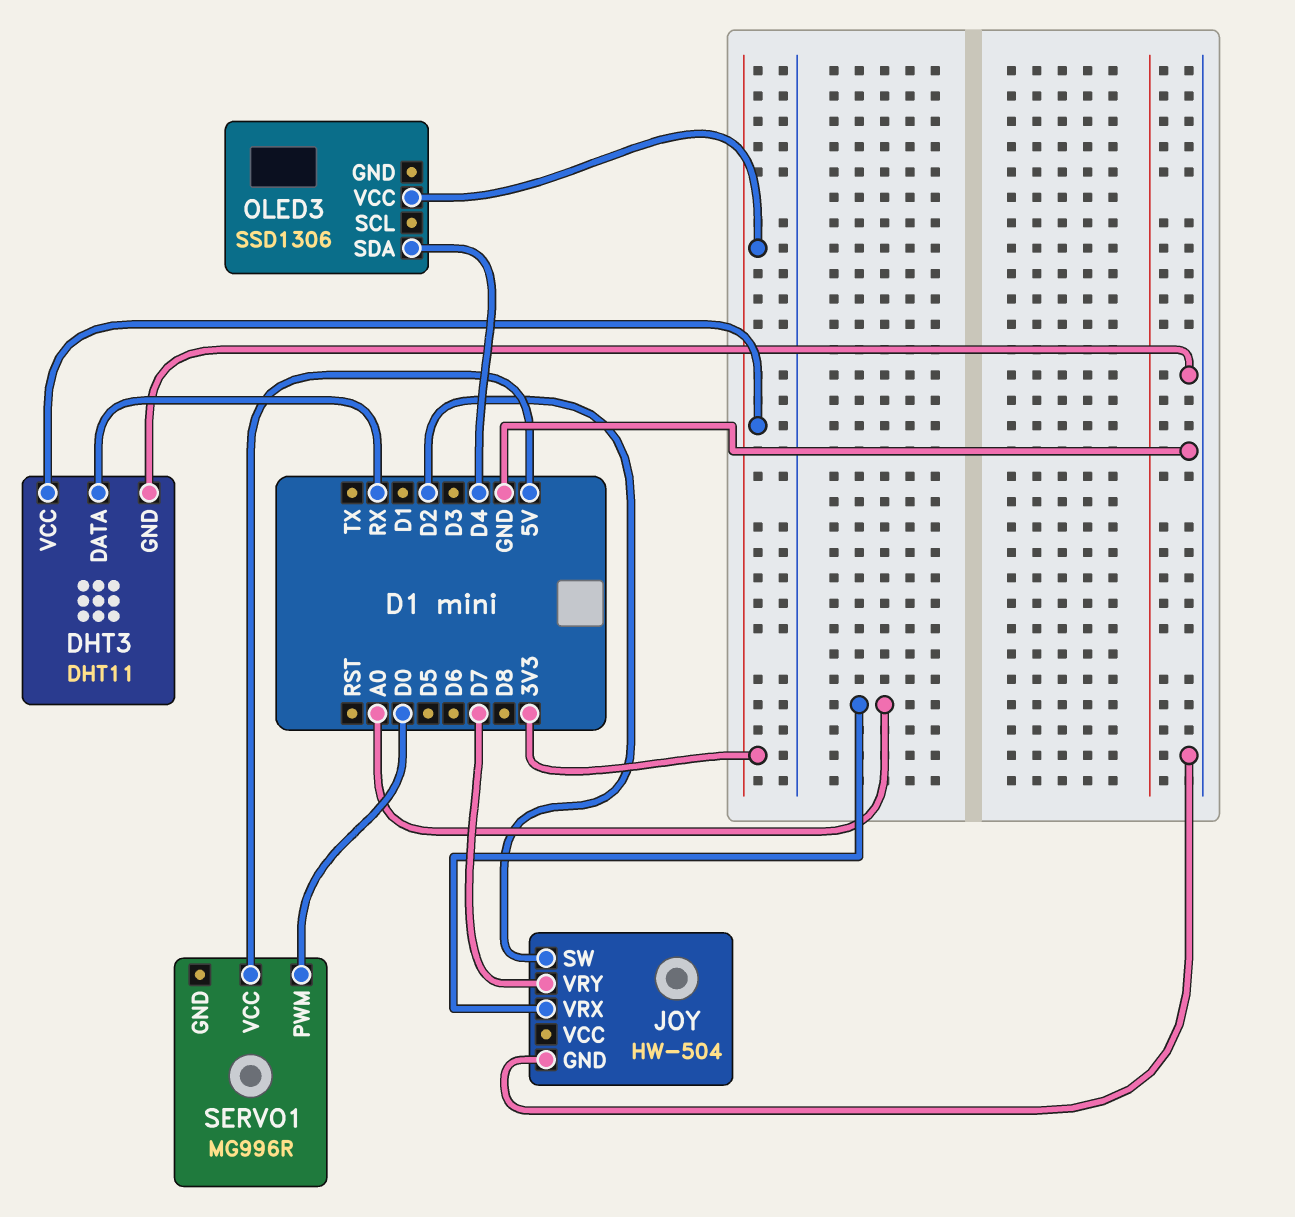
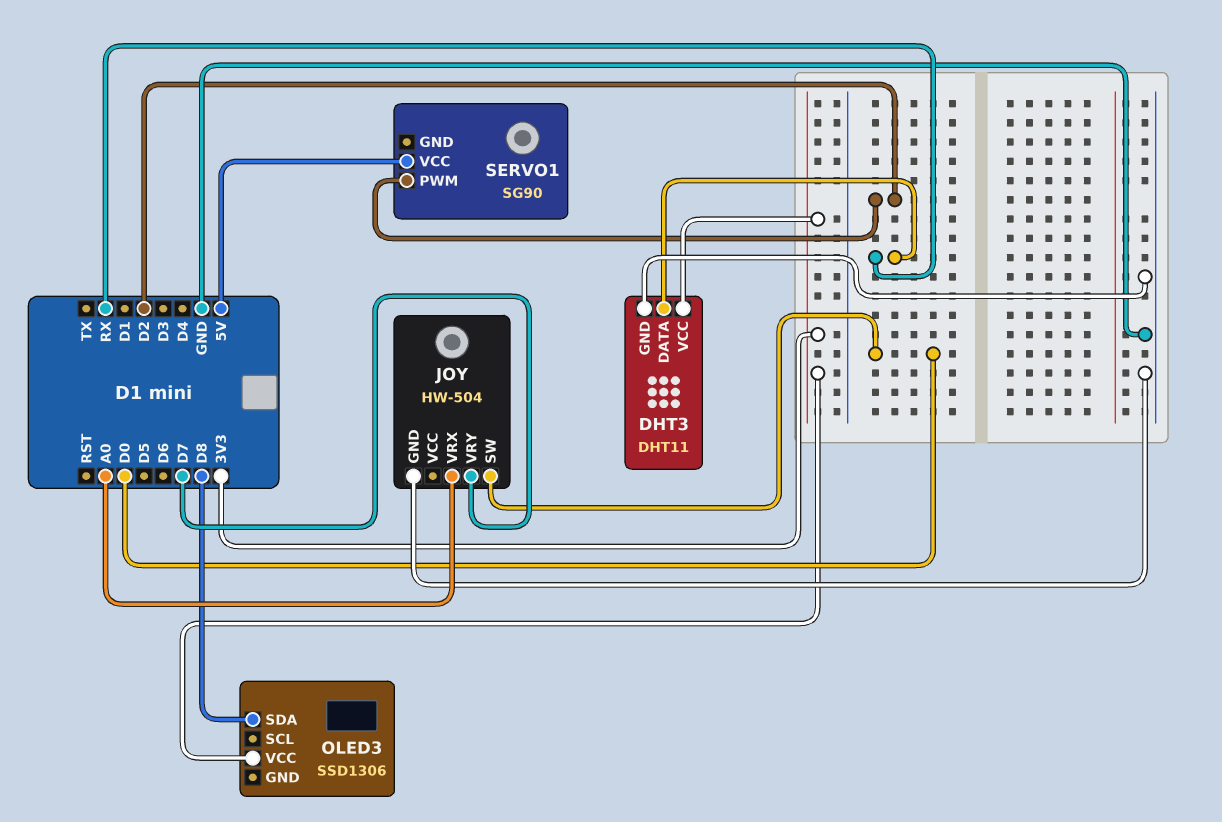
JOY pin SW: D2 -> D0
OLED3 pin SDA: D4 -> D8
SERVO1: MG996R -> SG90
SERVO1 pin PWM: D0 -> D2

